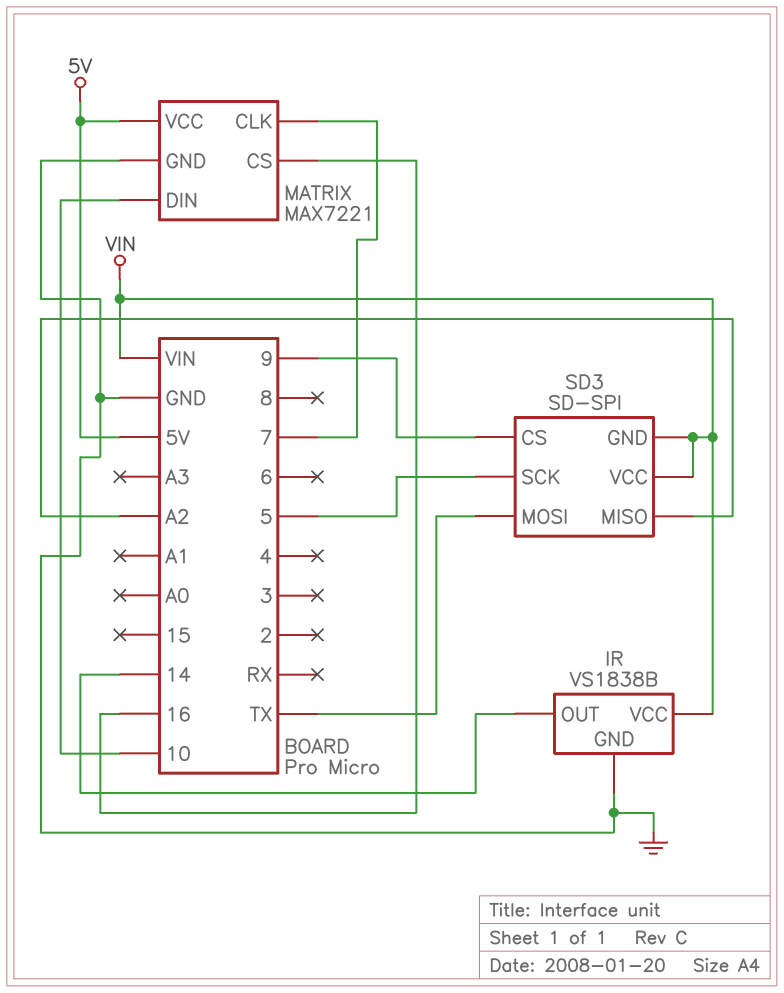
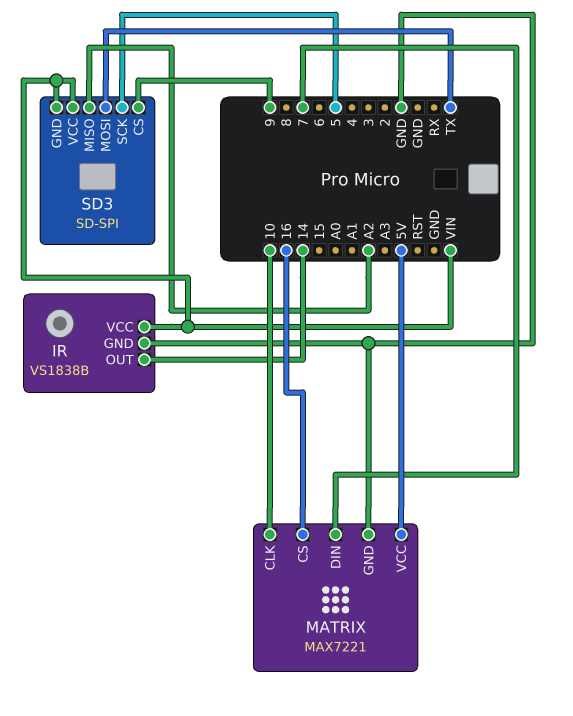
MATRIX pin CLK: 7 -> 10
MATRIX pin DIN: 10 -> 7

